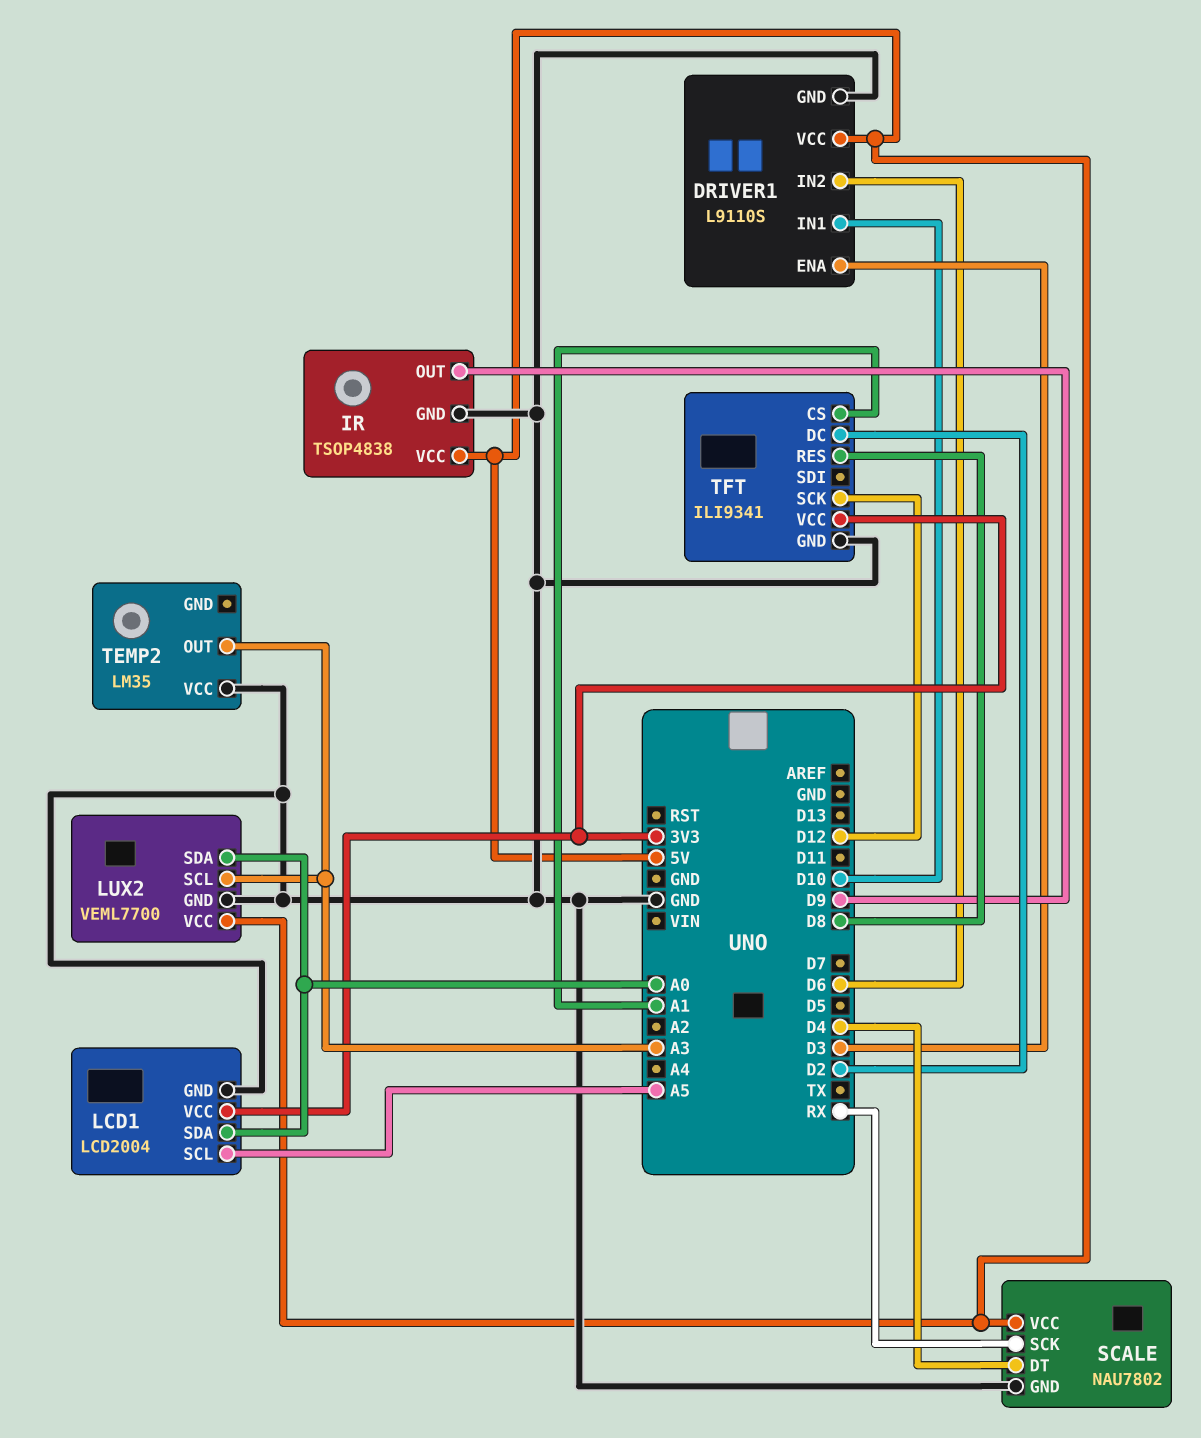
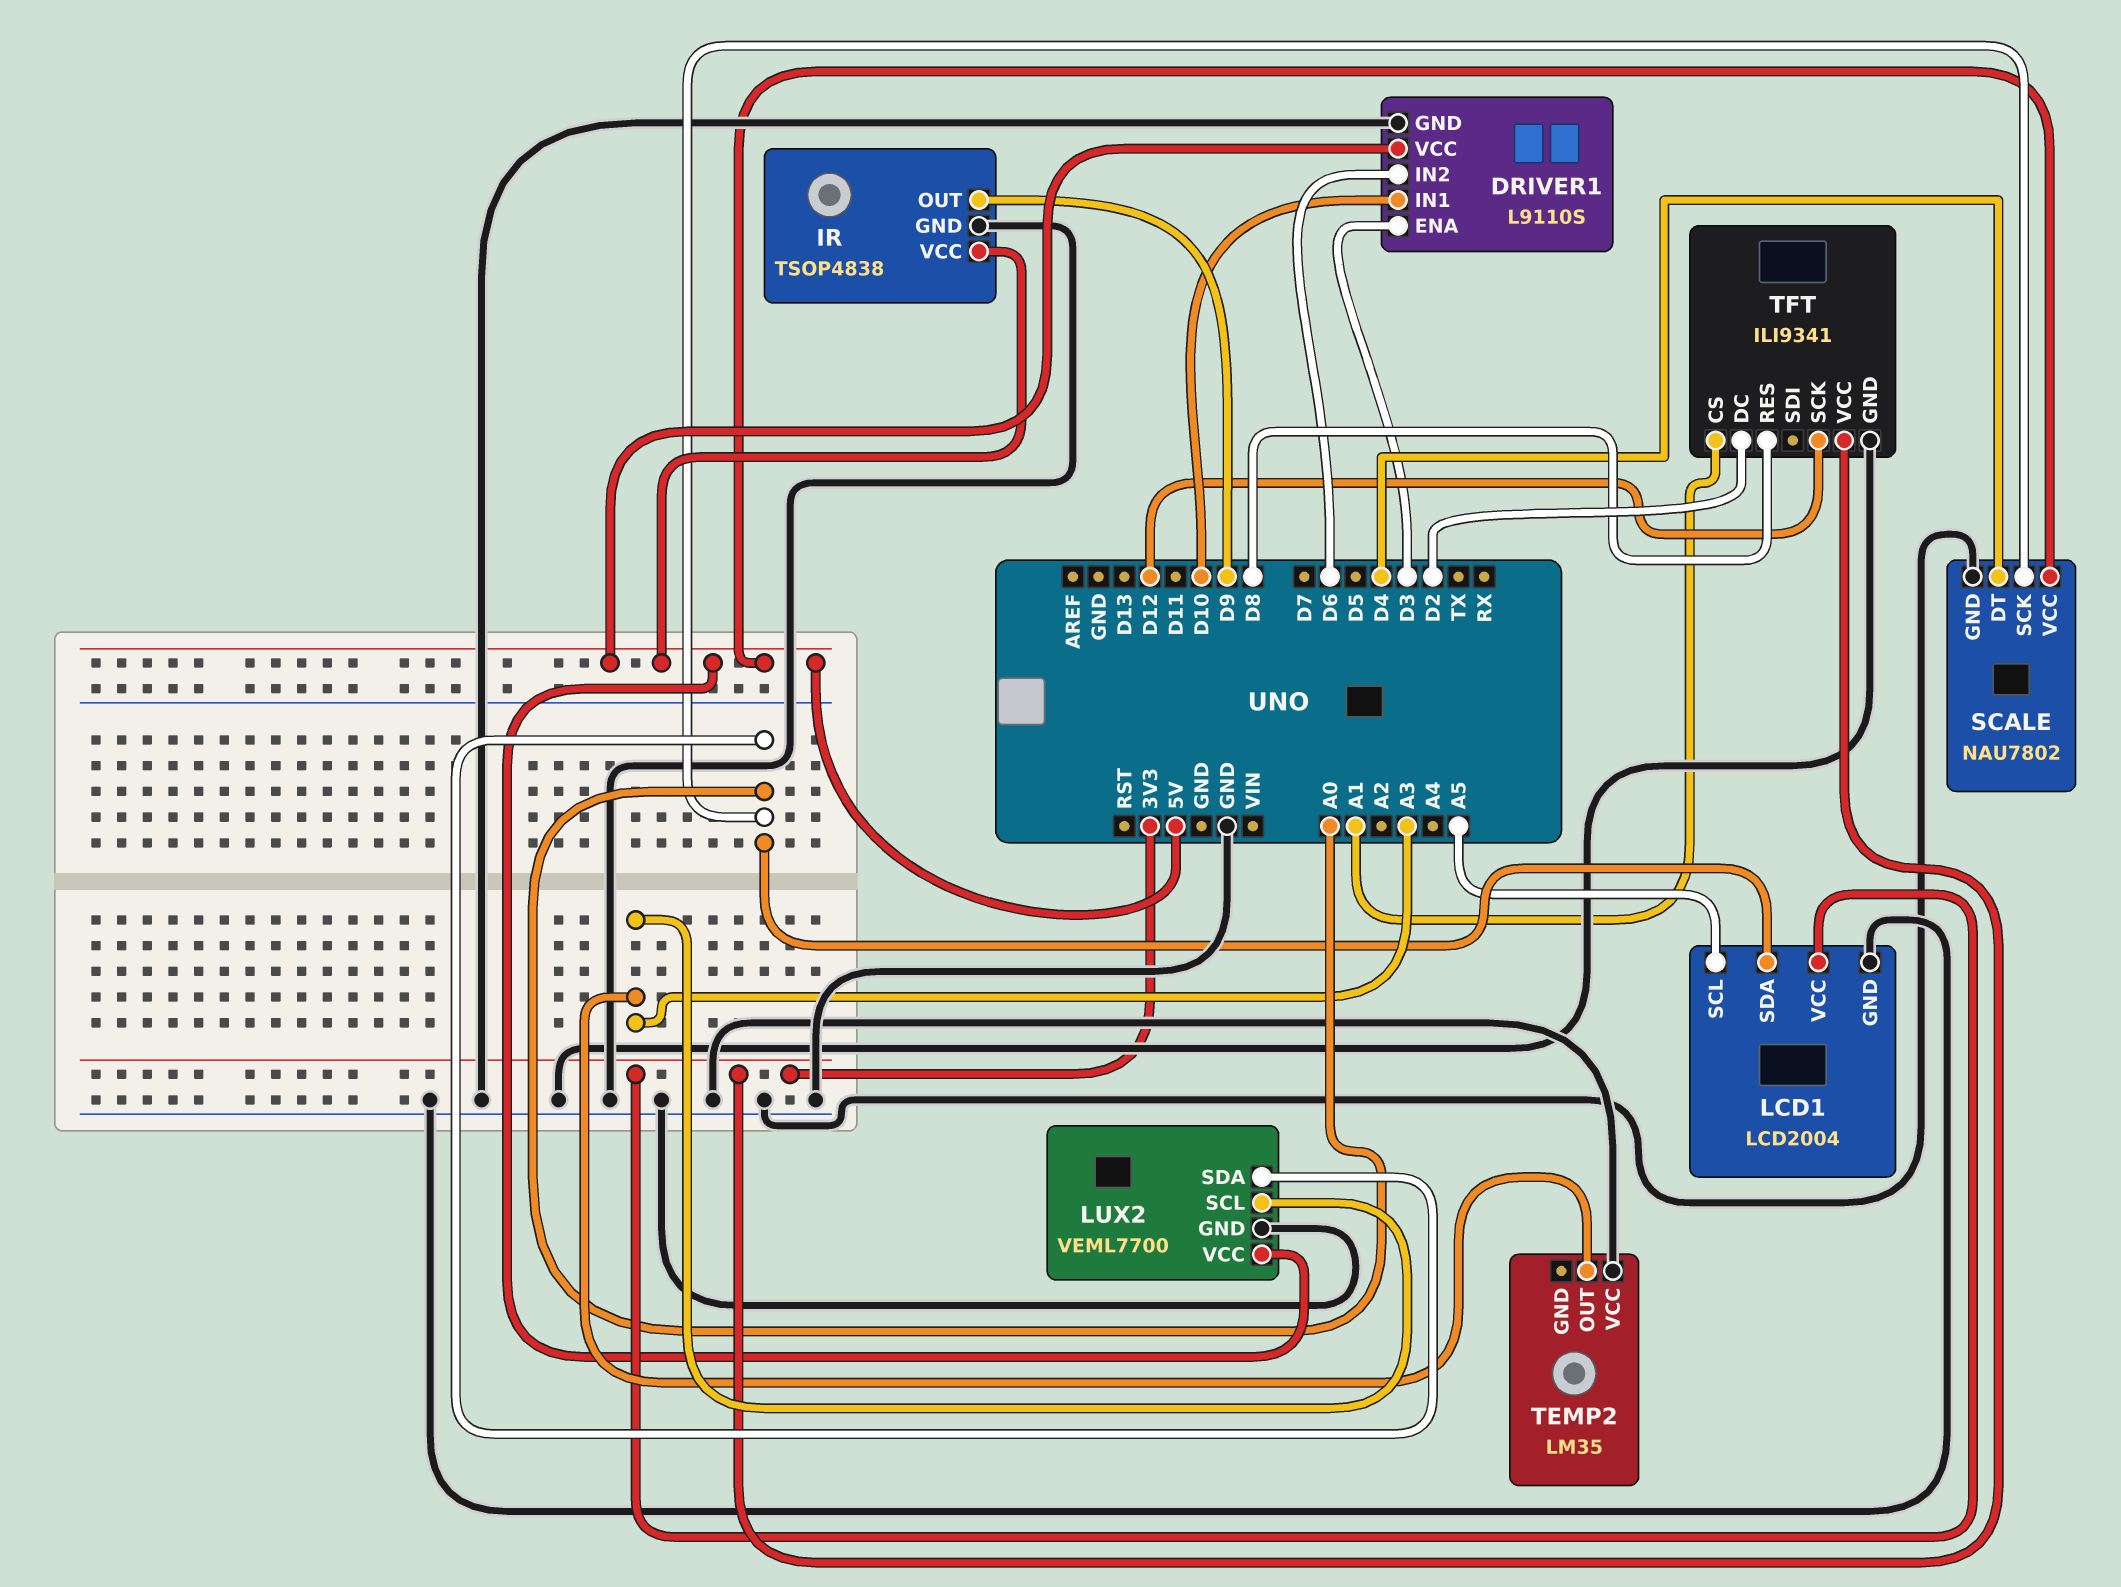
SCALE pin SCK: RX -> A0

